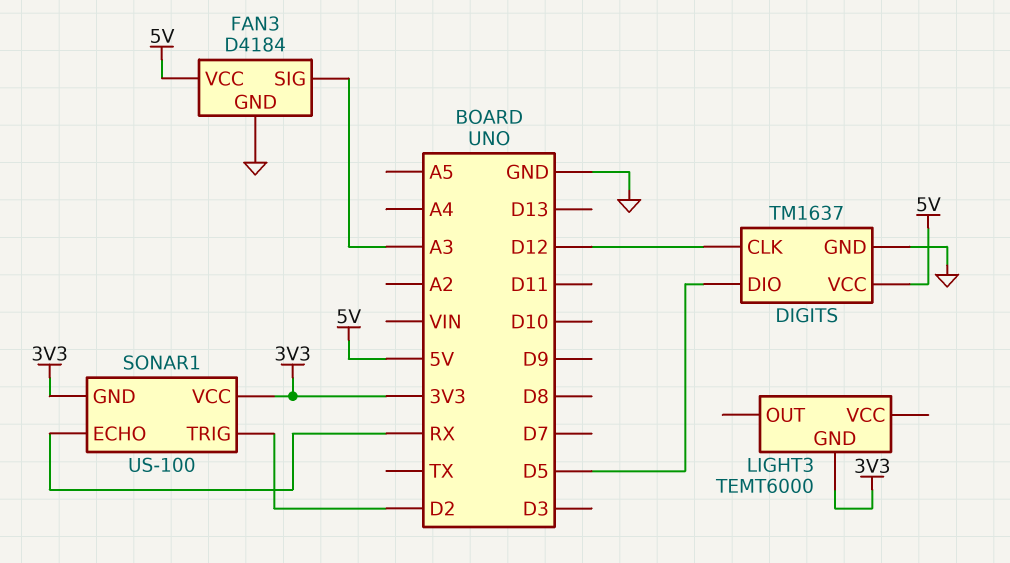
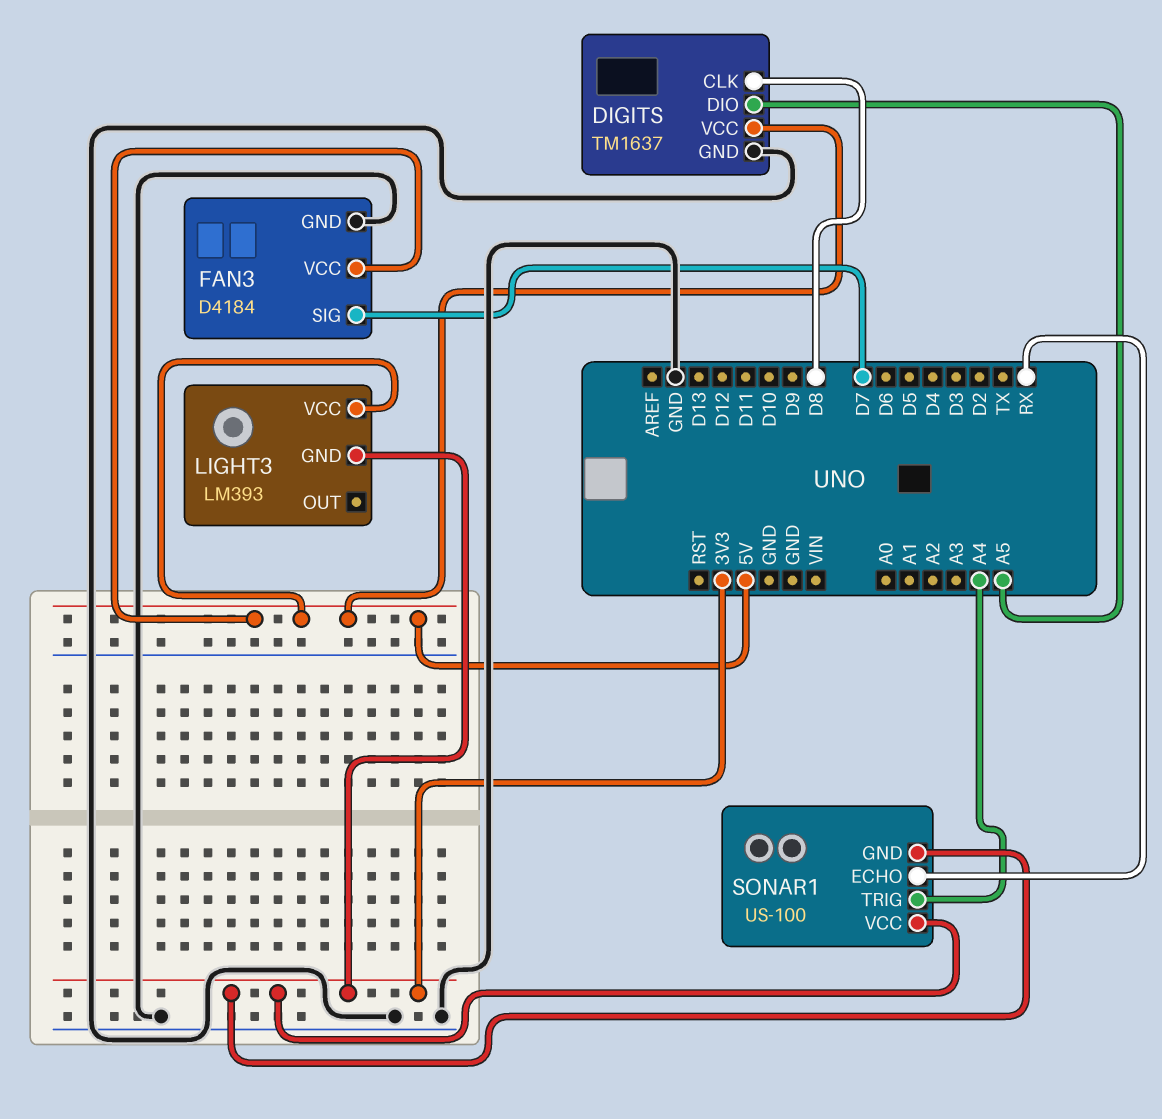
DIGITS pin CLK: D12 -> D8
DIGITS pin DIO: D5 -> A5
FAN3 pin SIG: A3 -> D7
LIGHT3: TEMT6000 -> LM393
LIGHT3 pin VCC: none -> 5V
SONAR1 pin TRIG: D2 -> A4

